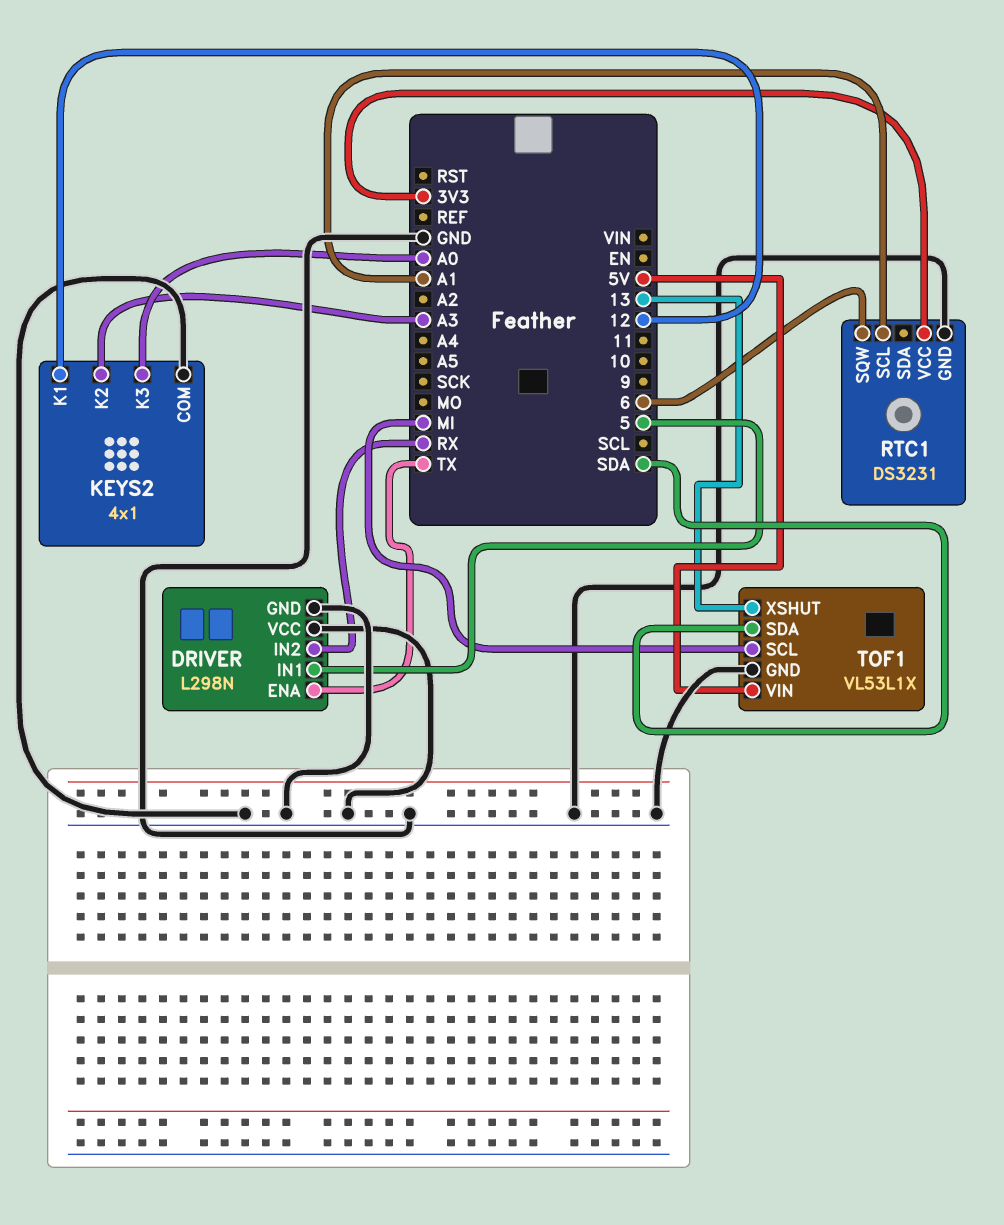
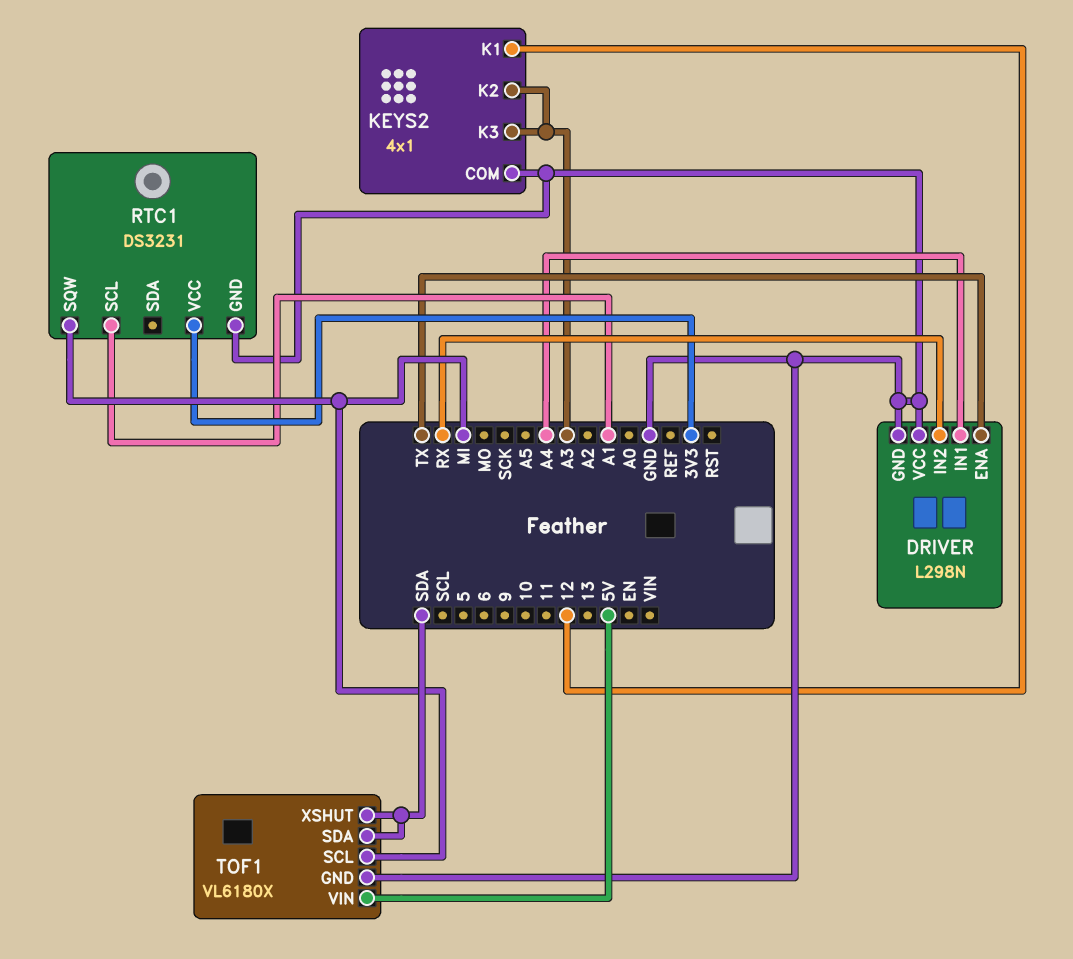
DRIVER pin IN1: 5 -> A4
KEYS2 pin K3: A0 -> A3
RTC1 pin SQW: 6 -> MI
TOF1: VL53L1X -> VL6180X
TOF1 pin XSHUT: 13 -> SDA

